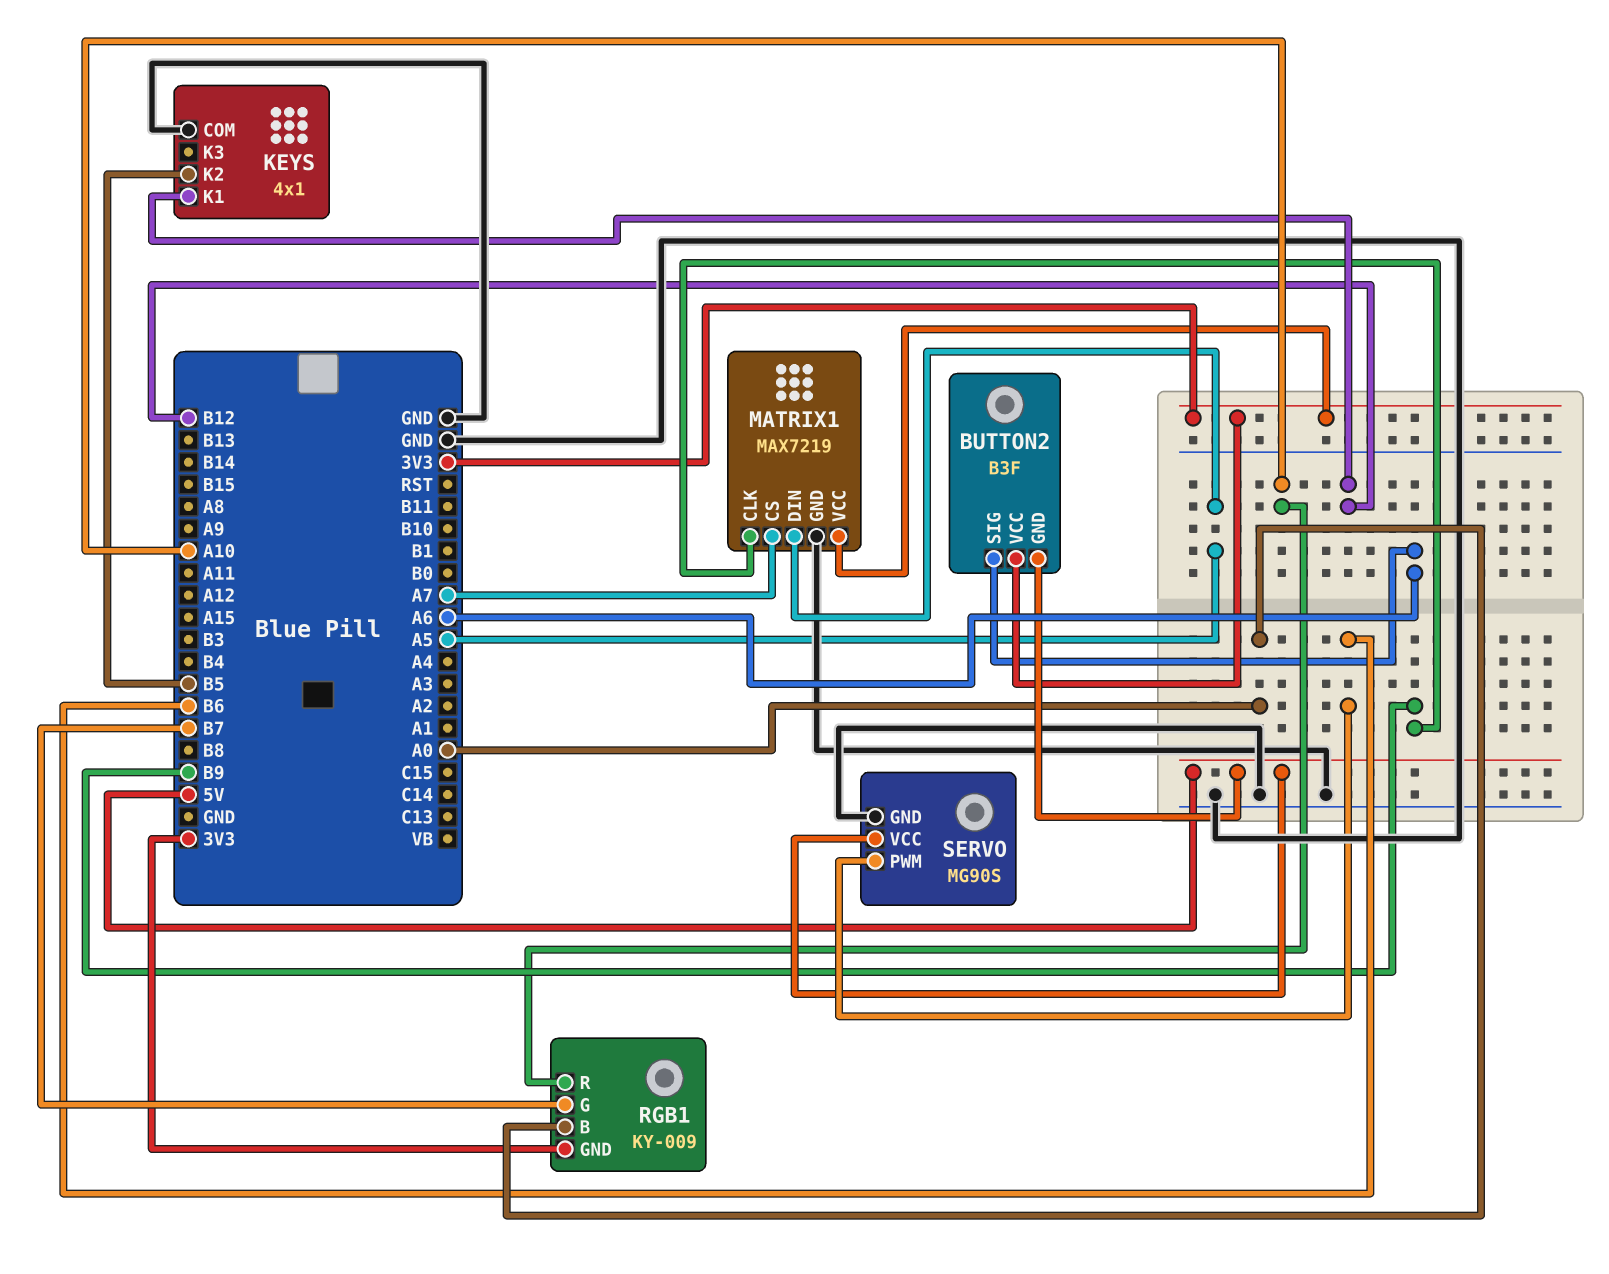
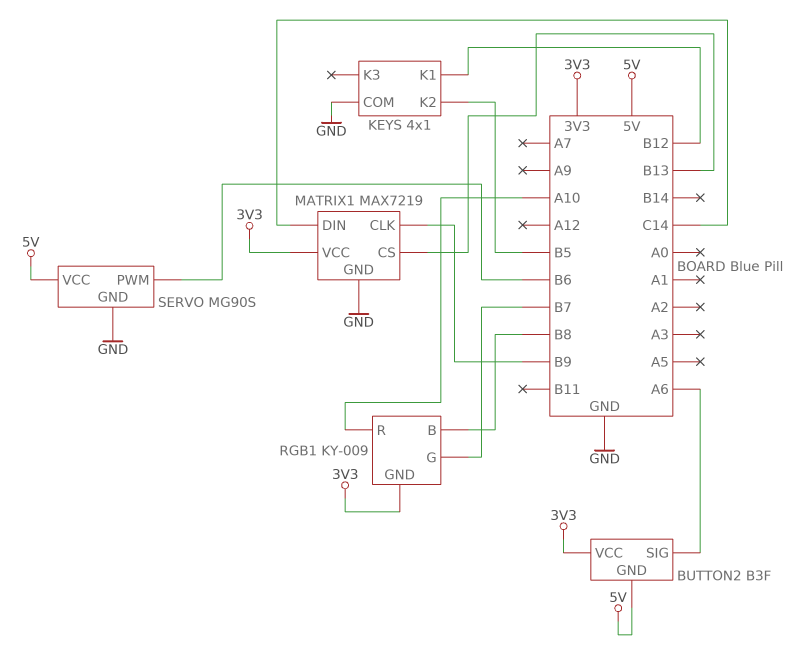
MATRIX1 pin CS: A7 -> B13
MATRIX1 pin DIN: A5 -> C14
RGB1 pin B: A0 -> B8

